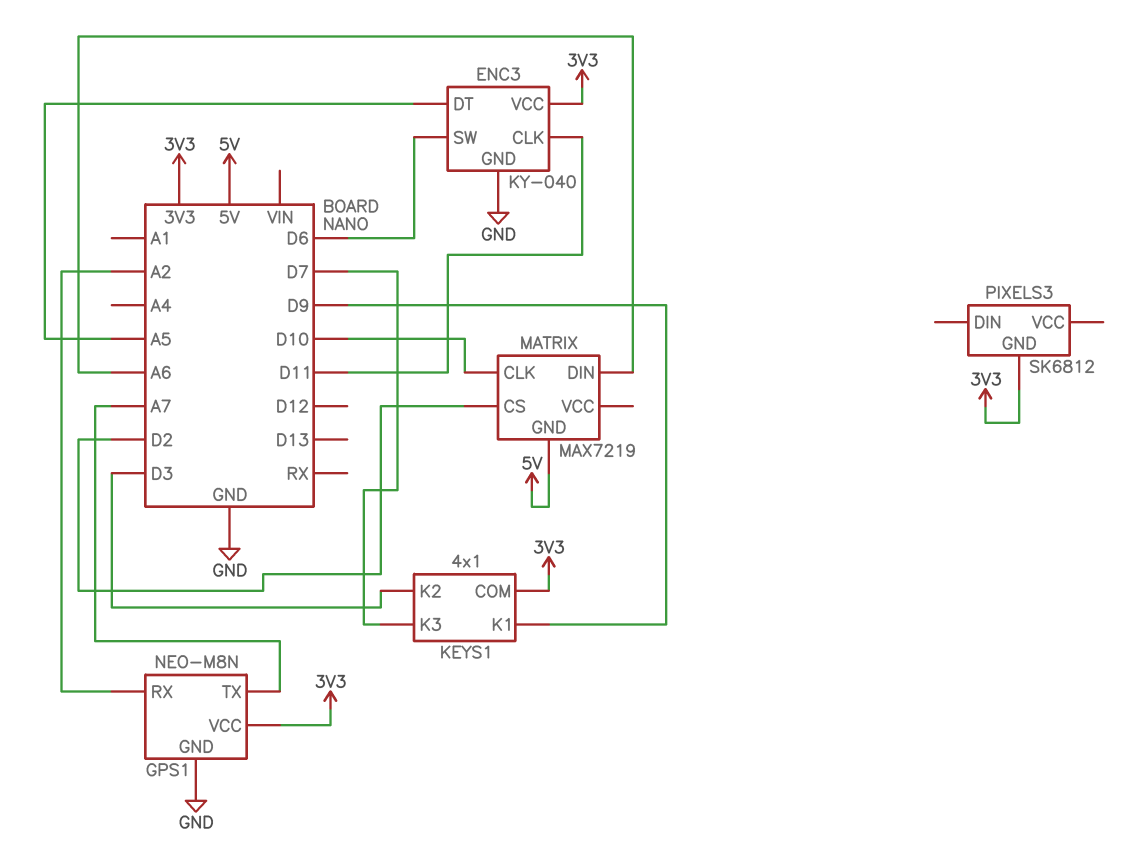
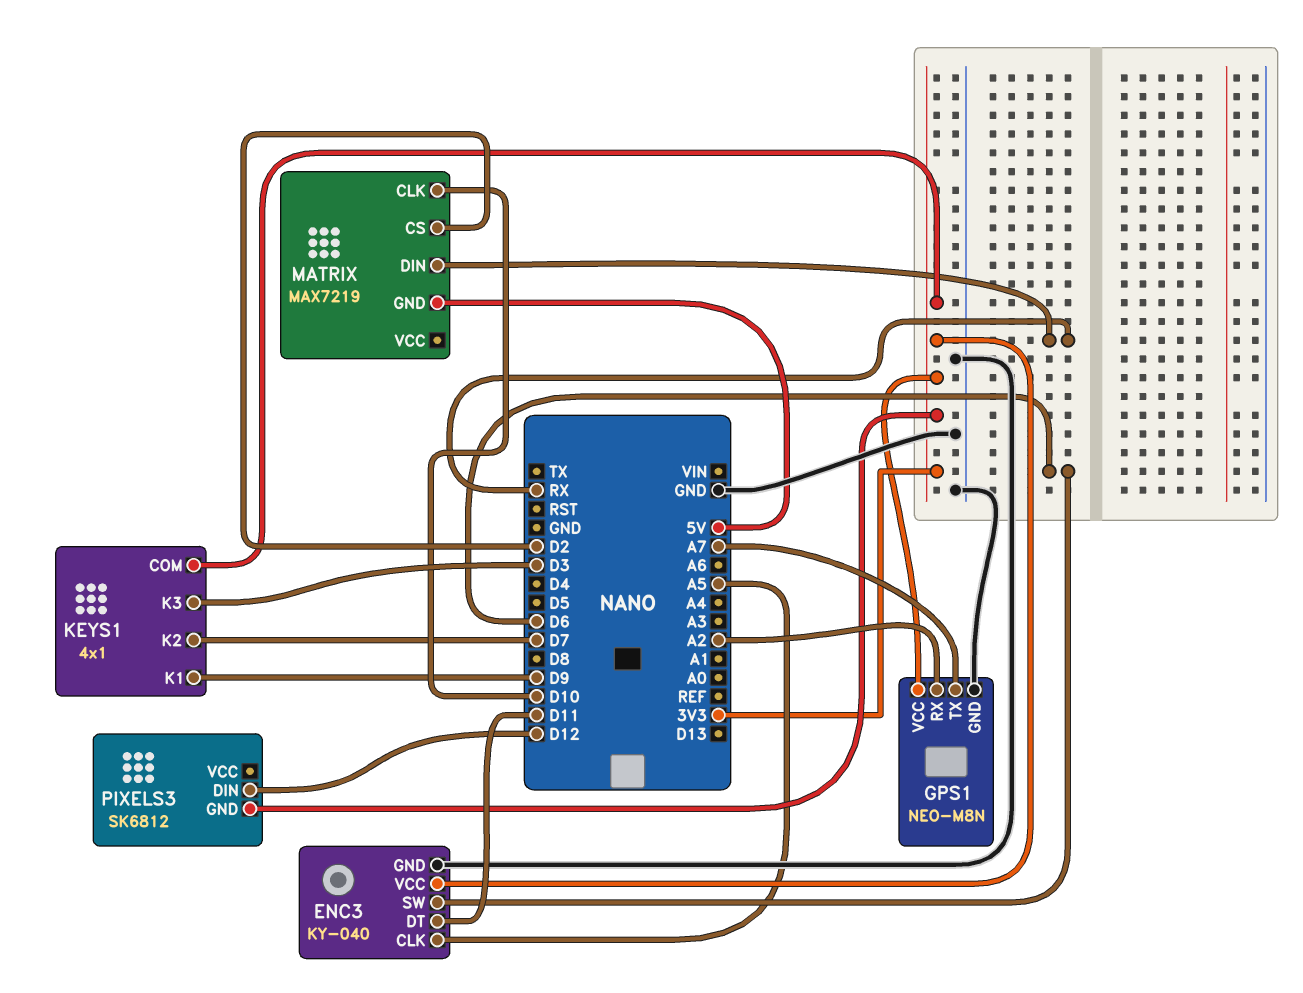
ENC3 pin CLK: D11 -> A5
ENC3 pin DT: A5 -> D11
KEYS1 pin K2: D3 -> D7
KEYS1 pin K3: D7 -> D3
MATRIX pin DIN: A6 -> RX
PIXELS3 pin DIN: none -> D12

